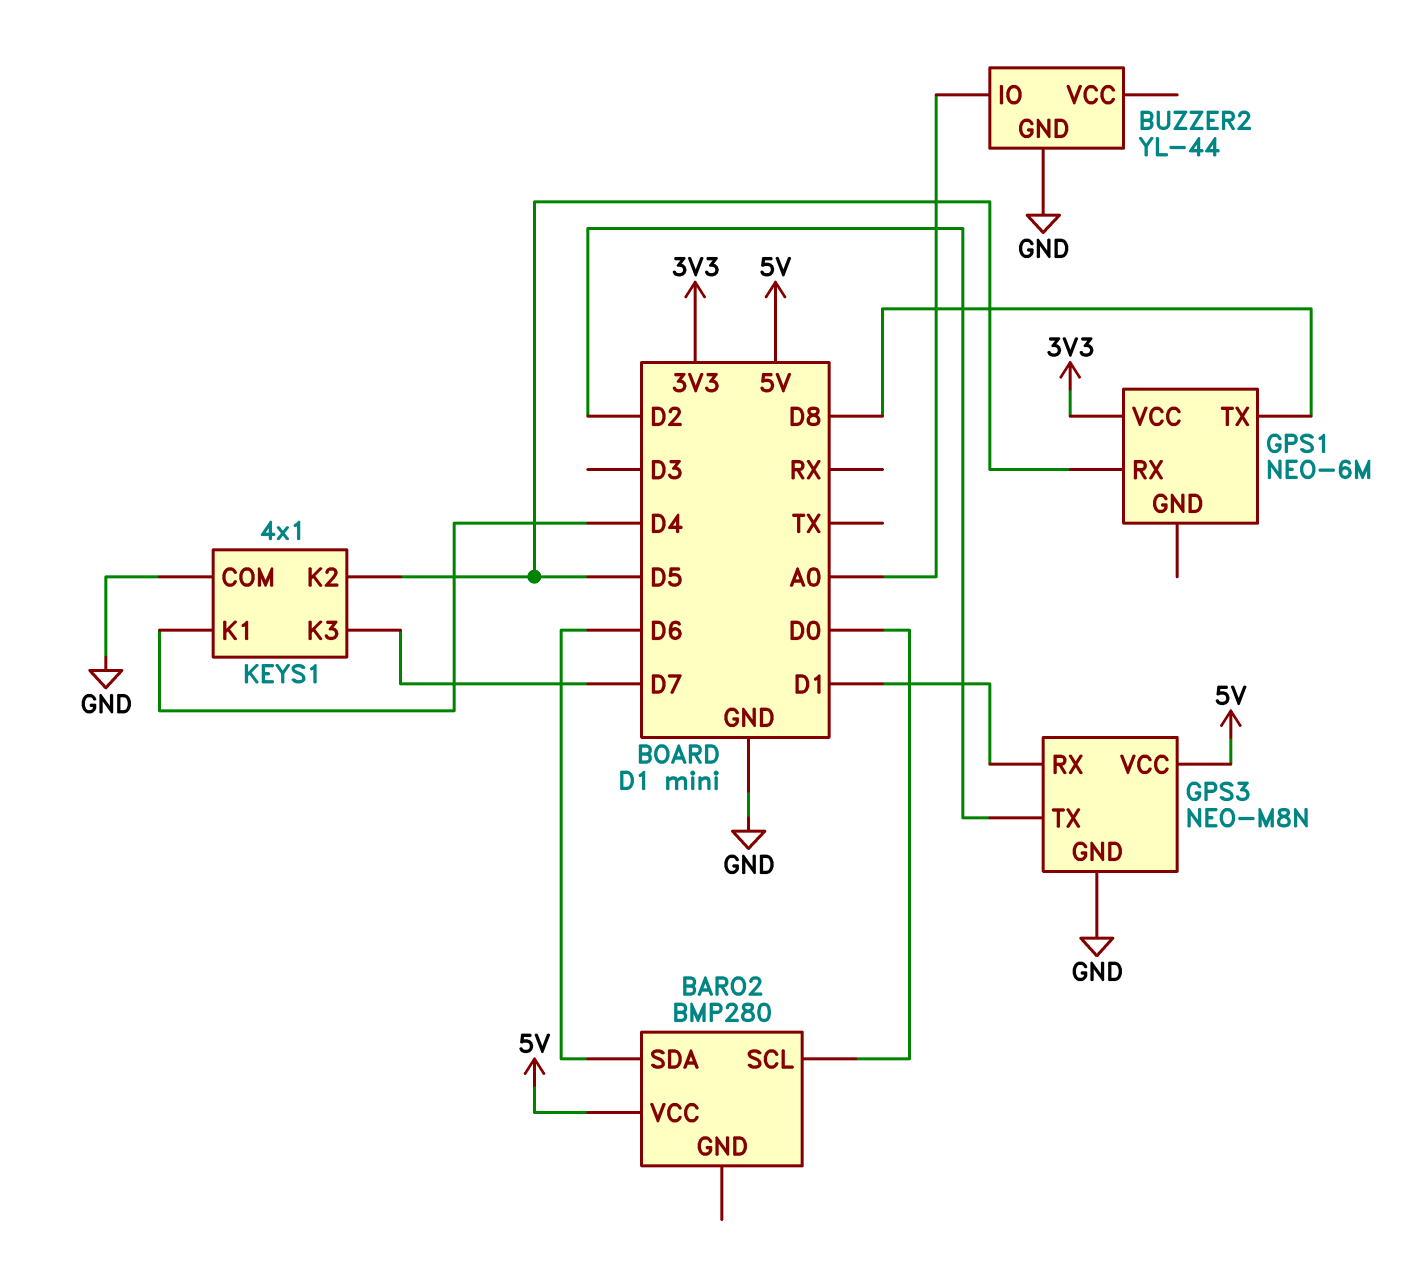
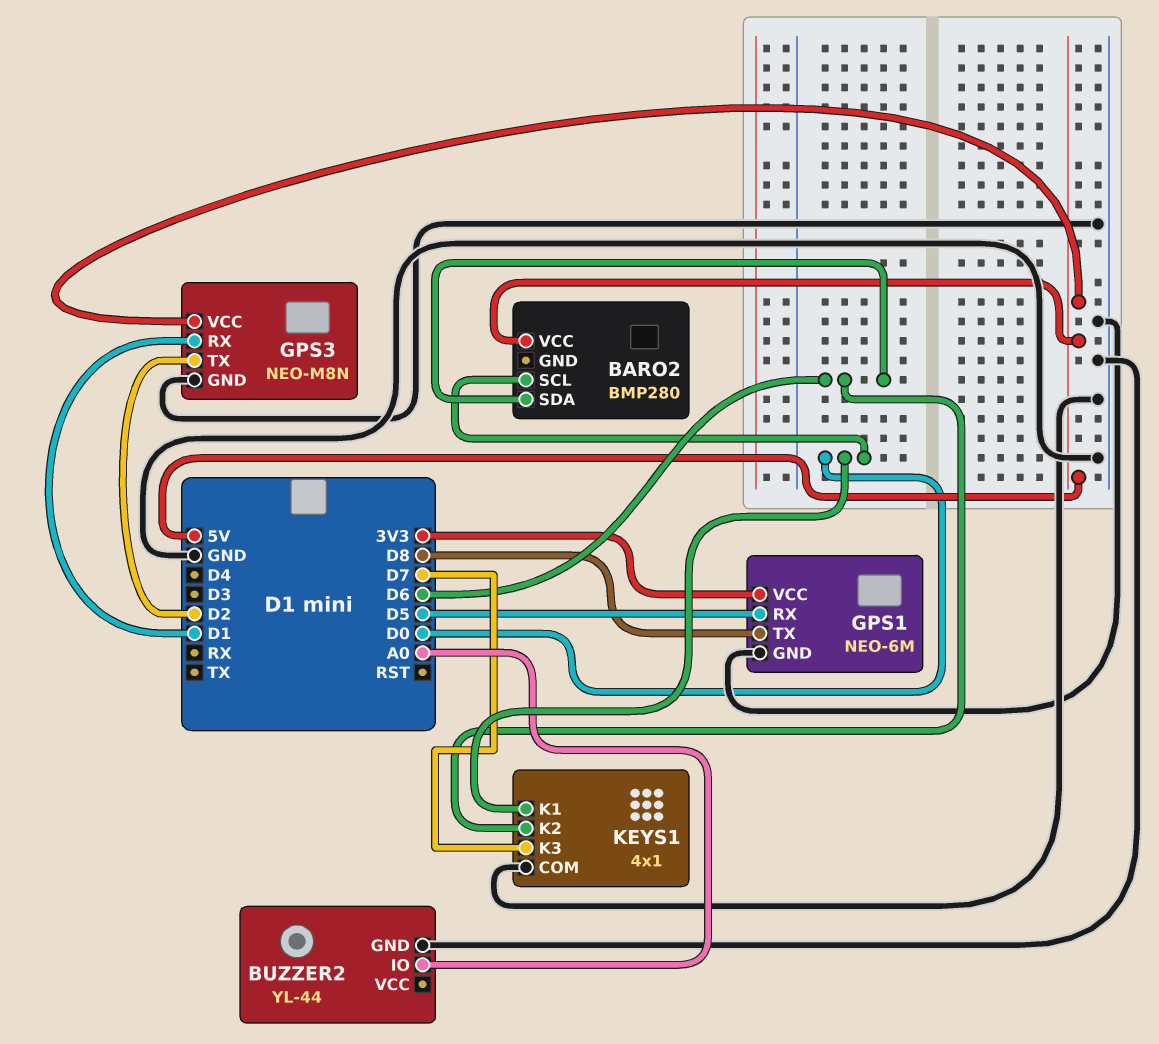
GPS1 pin GND: none -> GND
KEYS1 pin K1: D4 -> D0
KEYS1 pin K2: D5 -> D6

